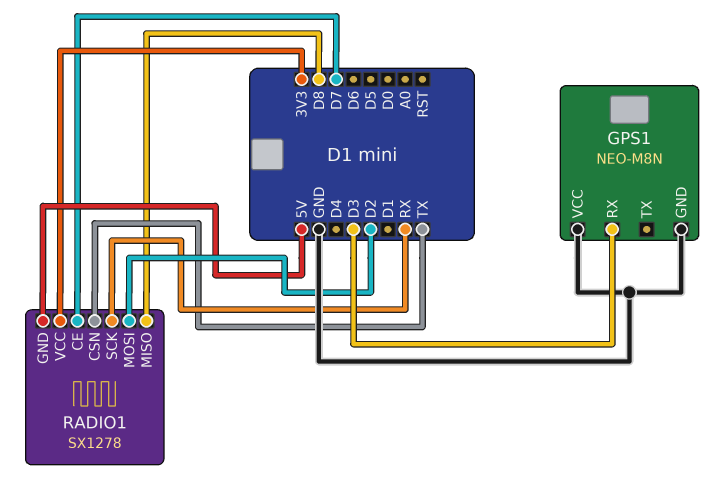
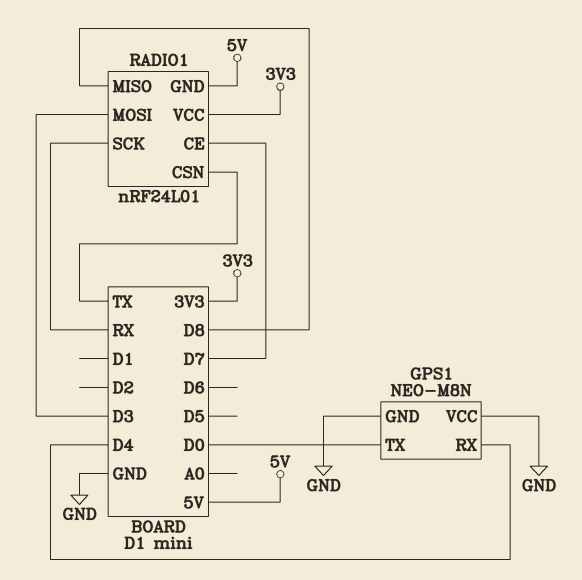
GPS1 pin RX: D3 -> D4
GPS1 pin TX: none -> D0
RADIO1: SX1278 -> nRF24L01
RADIO1 pin MOSI: D2 -> D3

